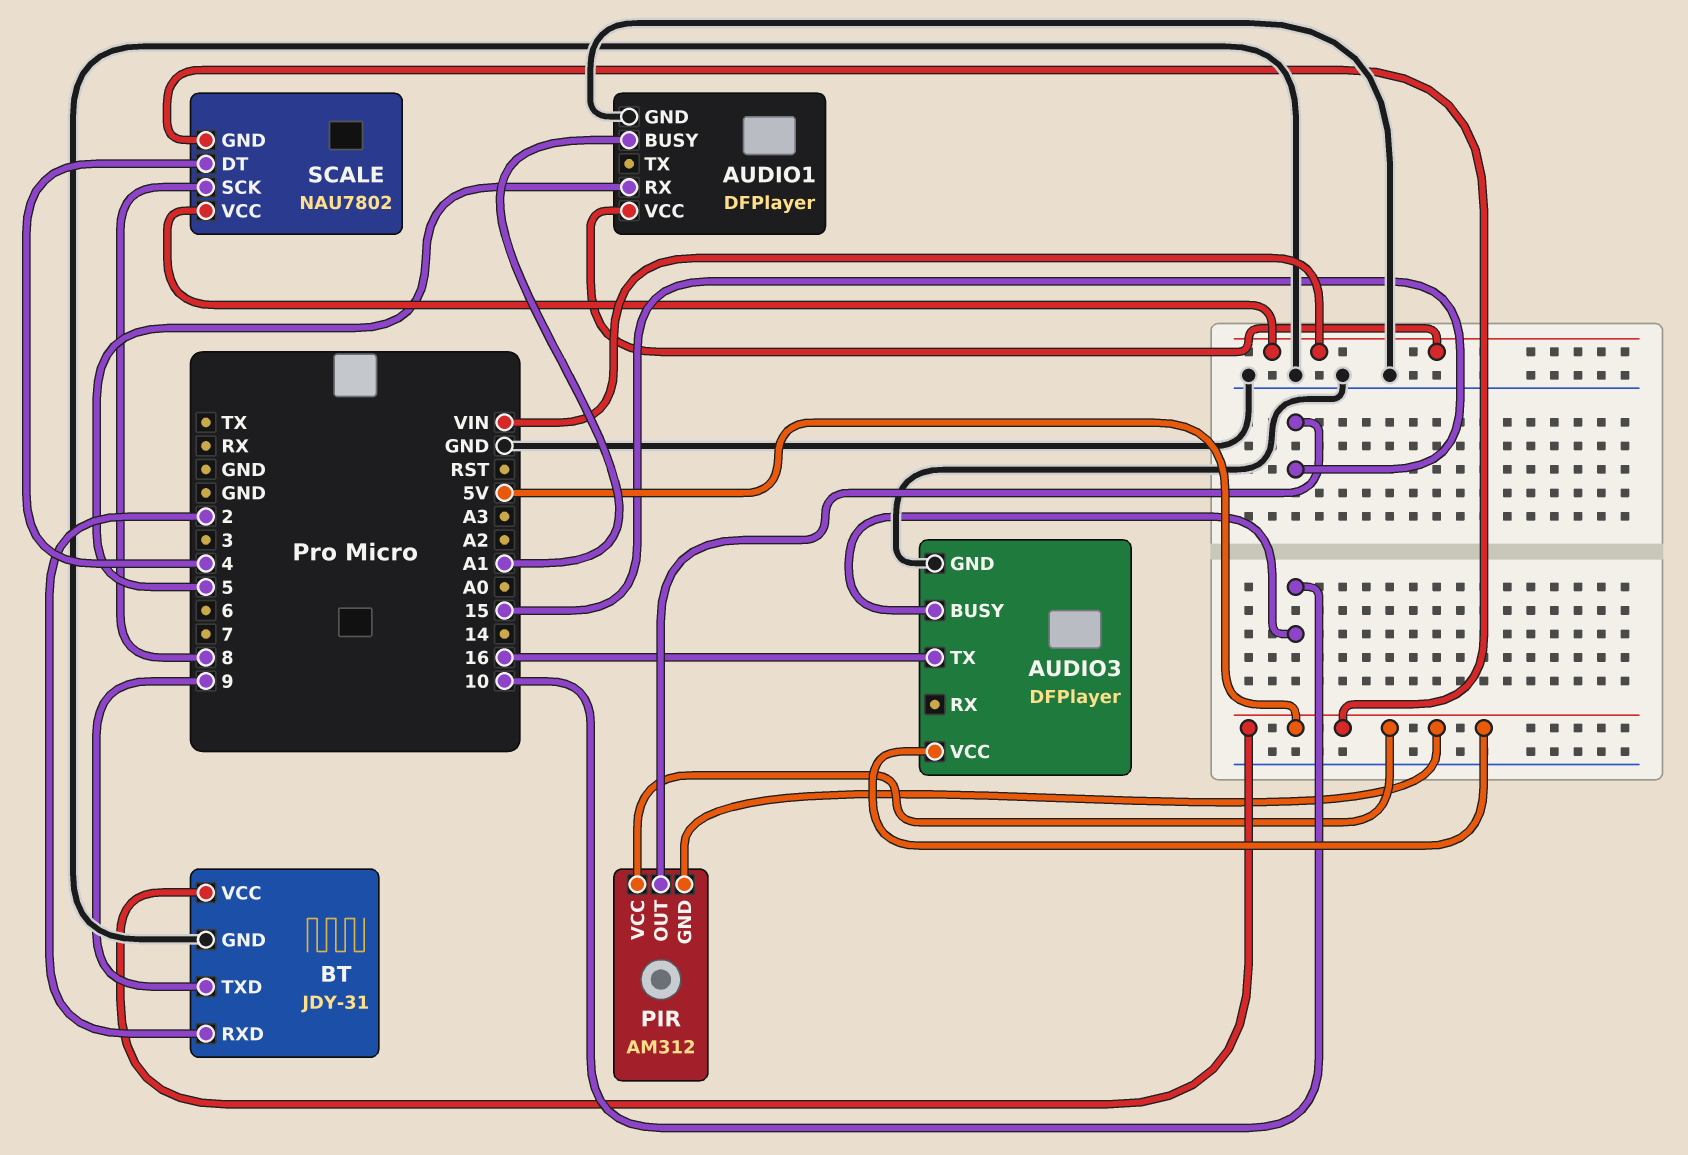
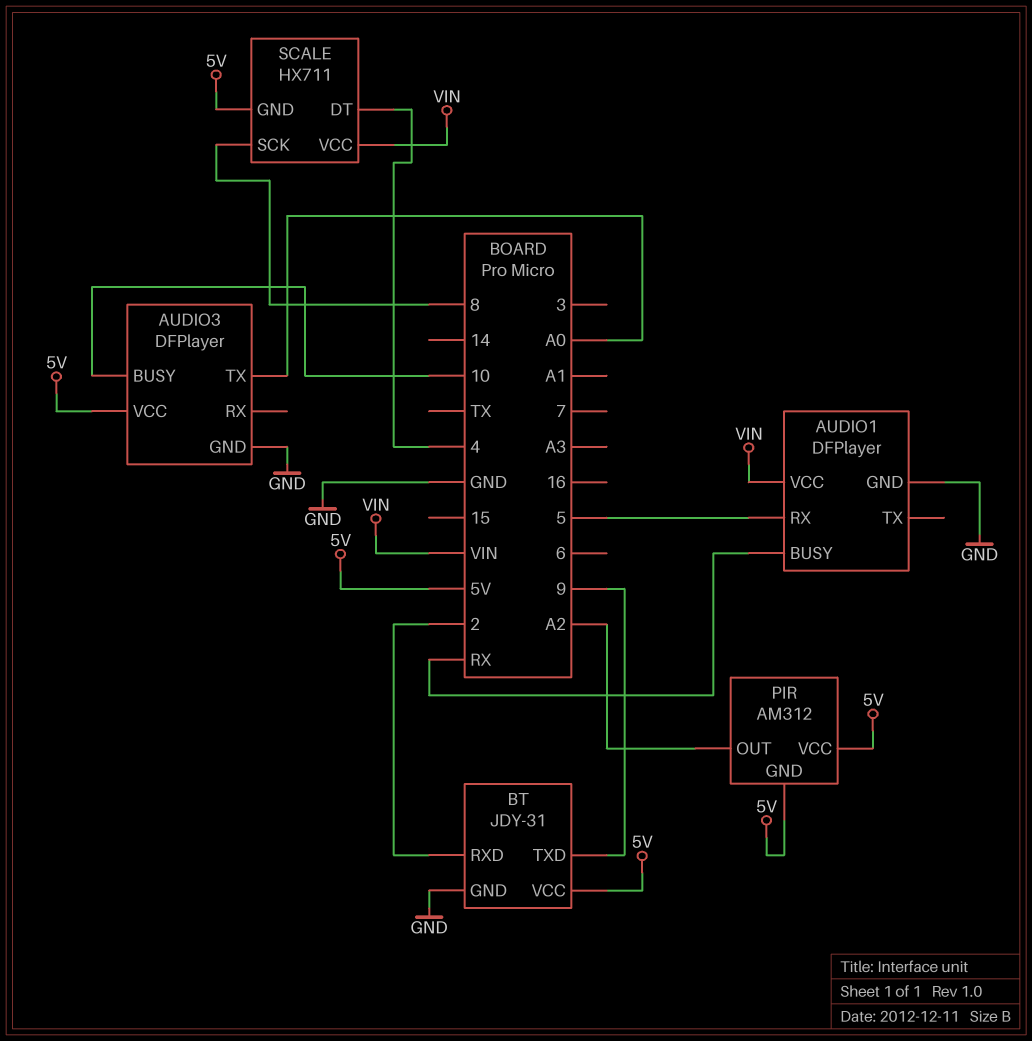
AUDIO1 pin BUSY: A1 -> RX
AUDIO3 pin TX: 16 -> A0
PIR pin OUT: 15 -> A2
SCALE: NAU7802 -> HX711

